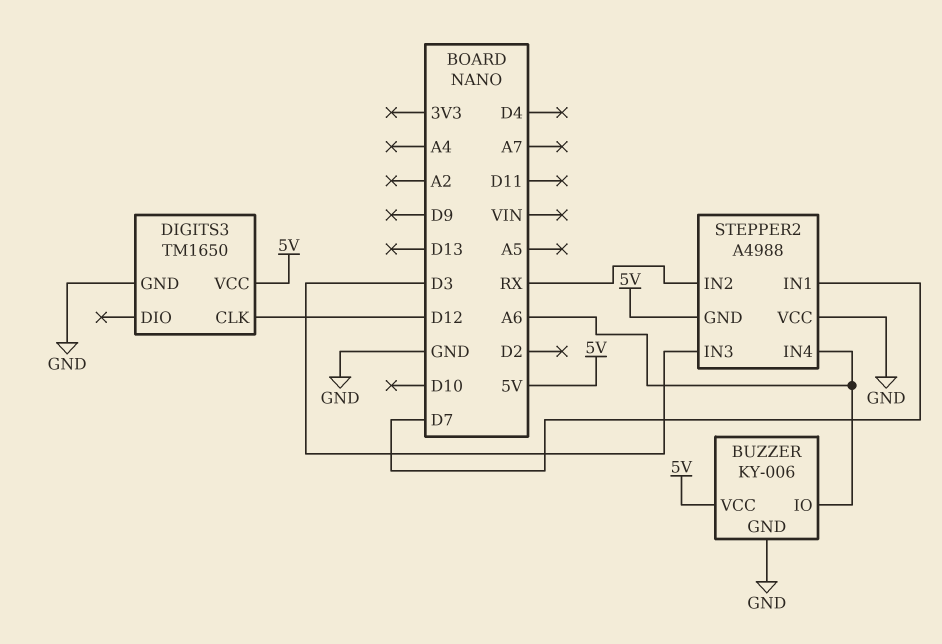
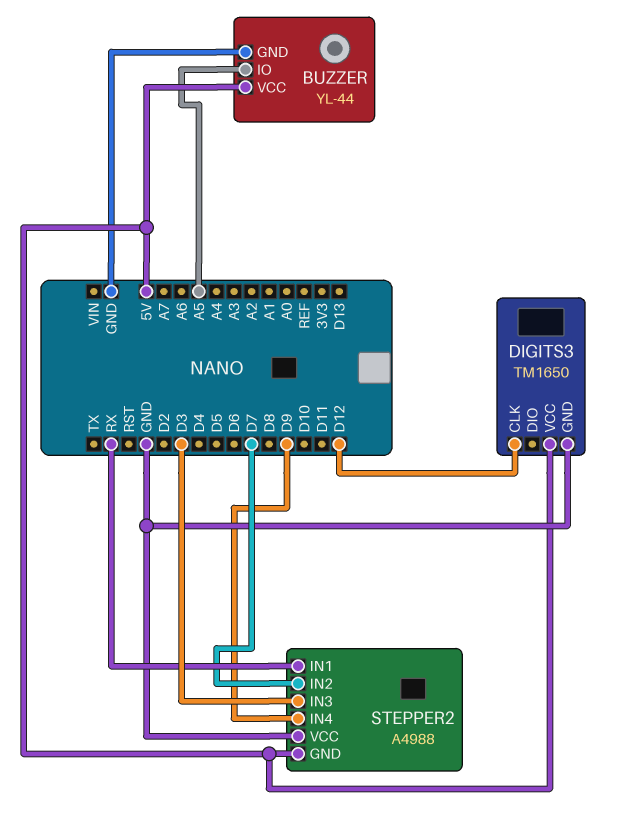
BUZZER: KY-006 -> YL-44
BUZZER pin IO: A6 -> A5
STEPPER2 pin IN1: D7 -> RX
STEPPER2 pin IN2: RX -> D7
STEPPER2 pin IN4: A6 -> D9

